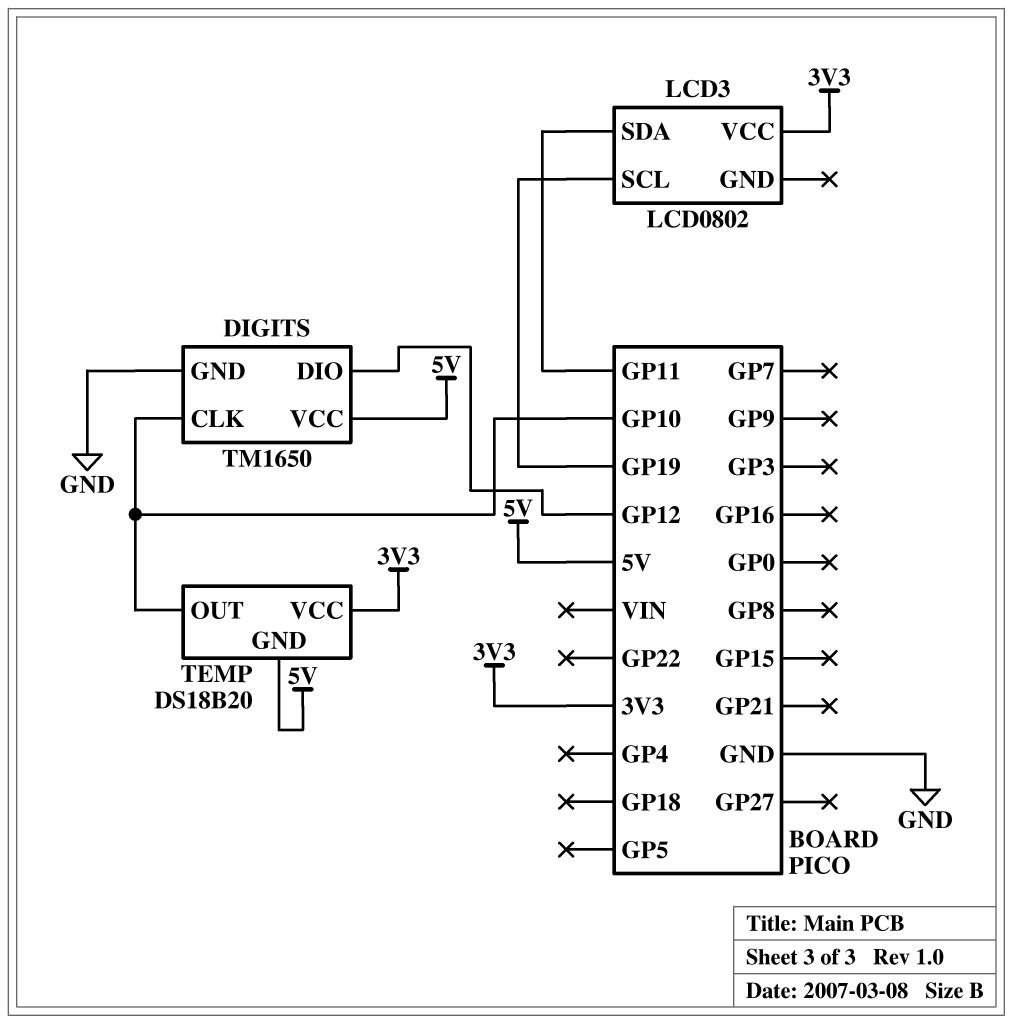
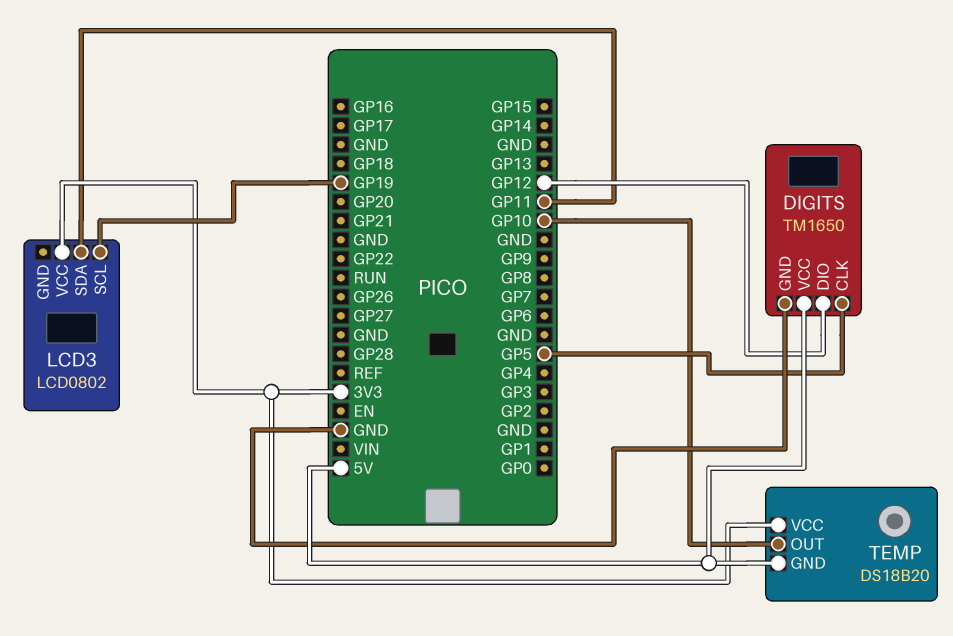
DIGITS pin CLK: GP10 -> GP5

